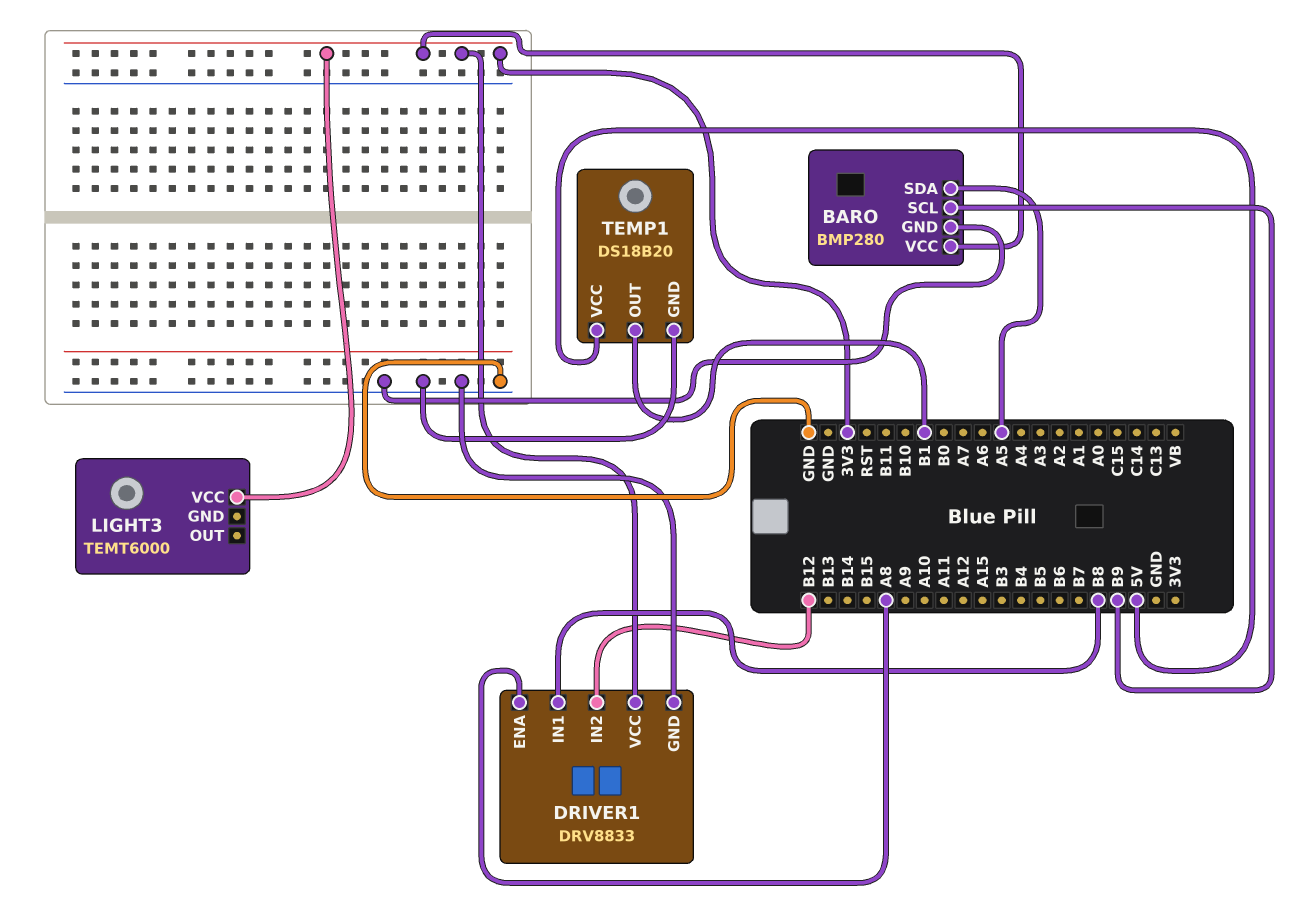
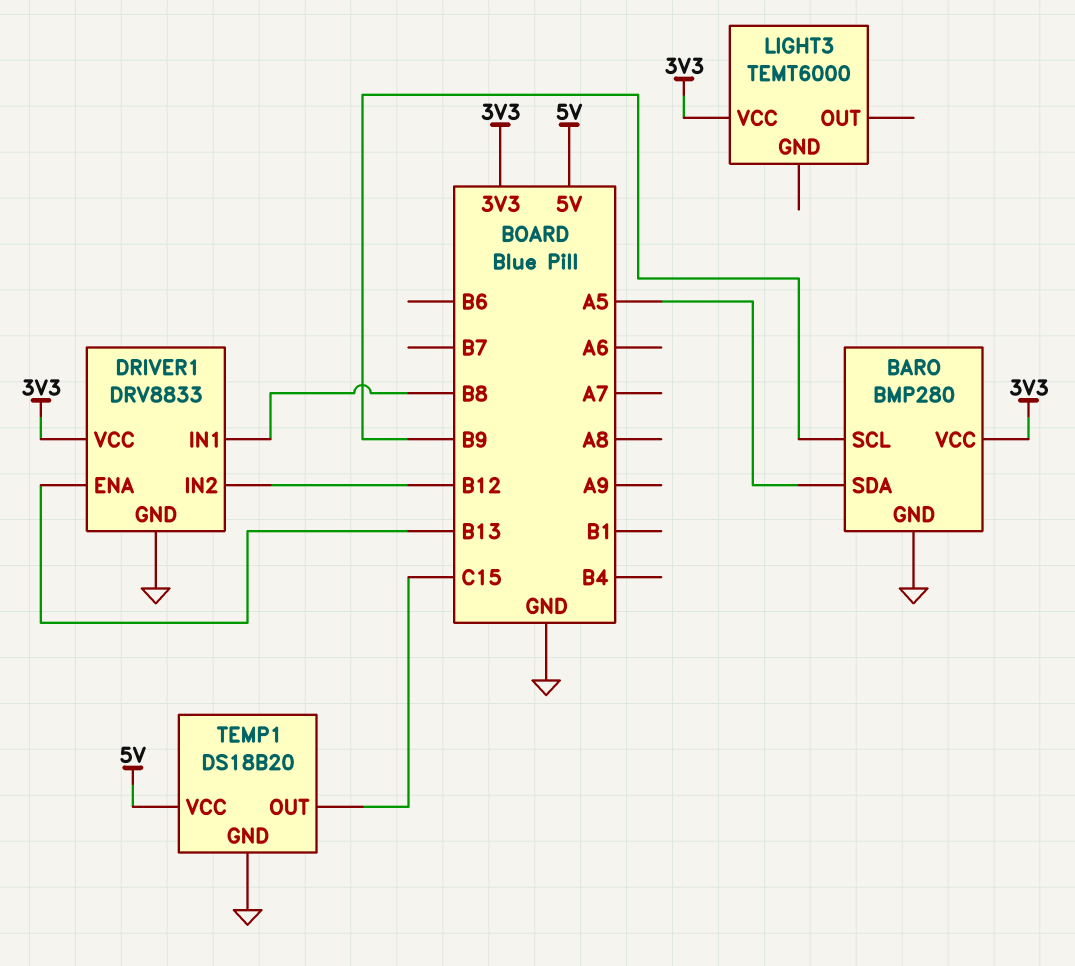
DRIVER1 pin ENA: A8 -> B13
TEMP1 pin OUT: B1 -> C15

